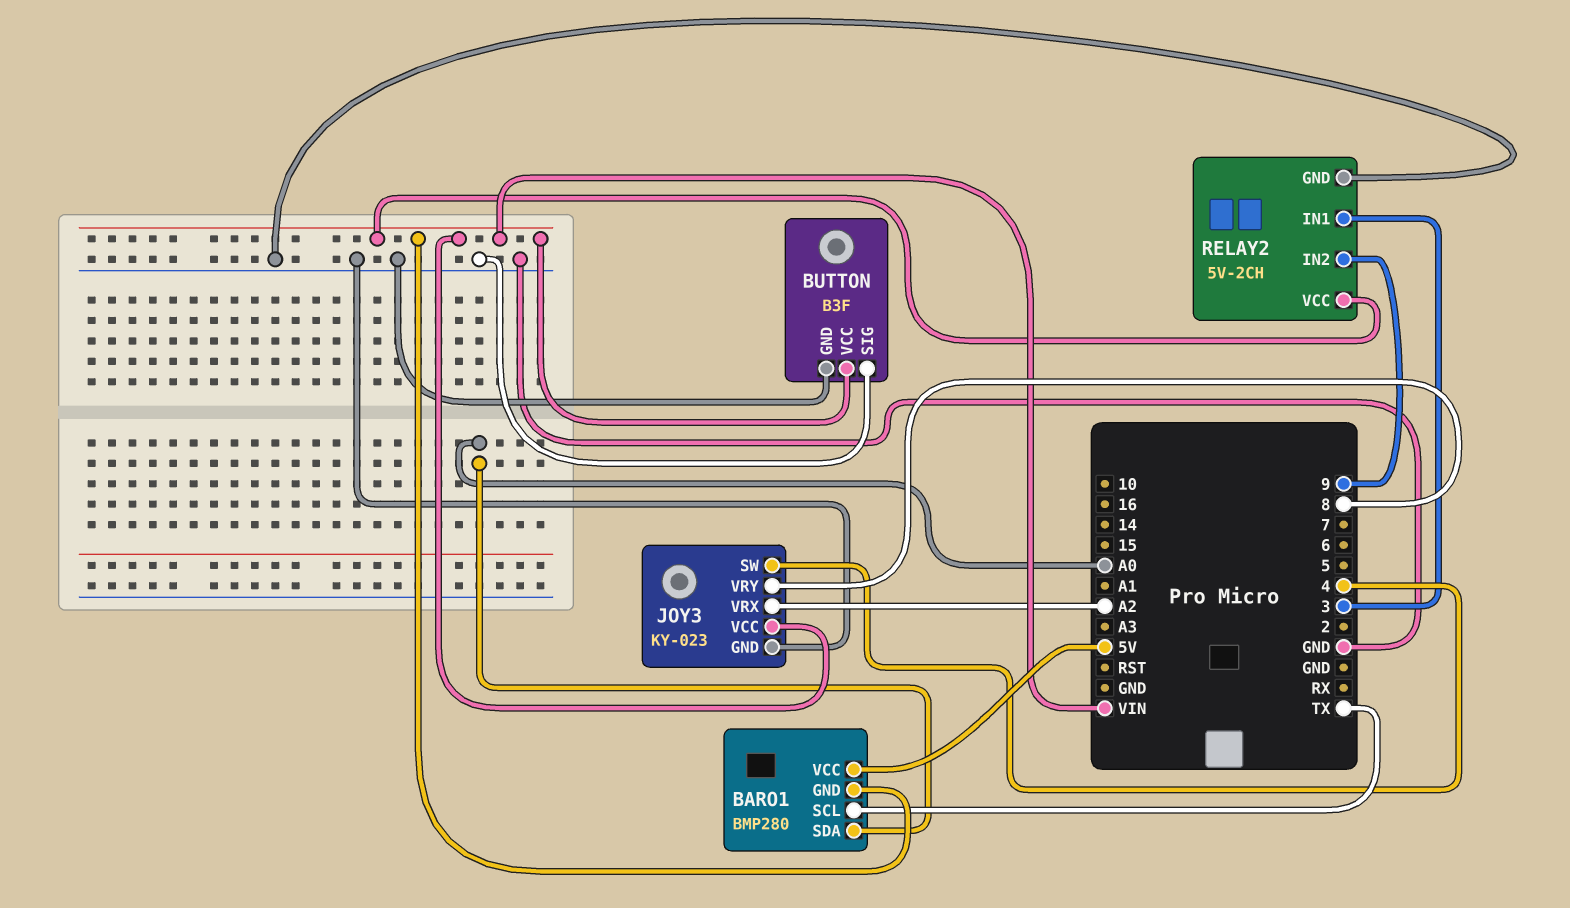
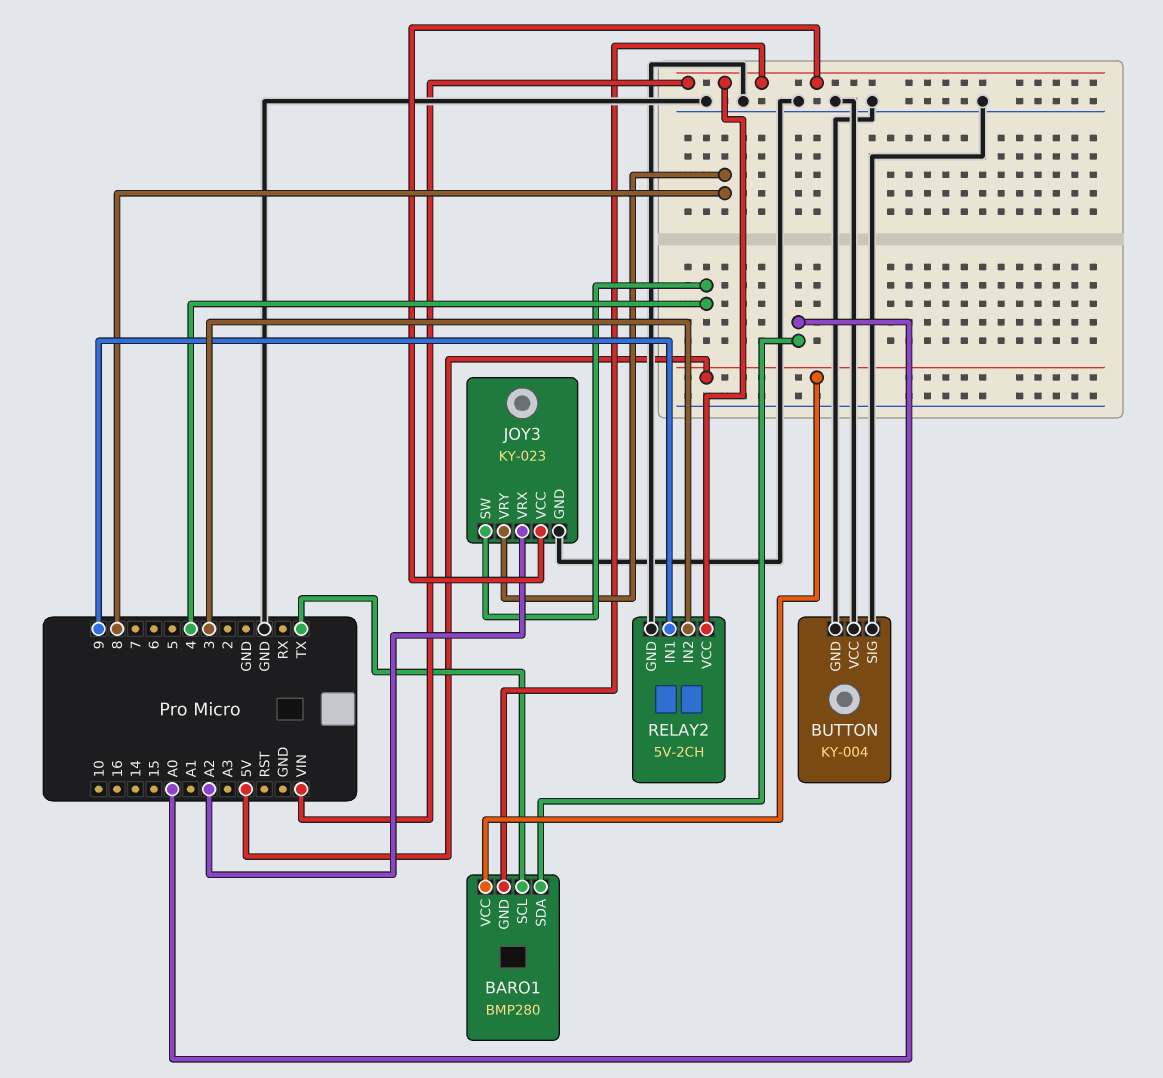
BUTTON: B3F -> KY-004
BUTTON pin VCC: VIN -> GND
RELAY2 pin IN1: 3 -> 9
RELAY2 pin IN2: 9 -> 3

